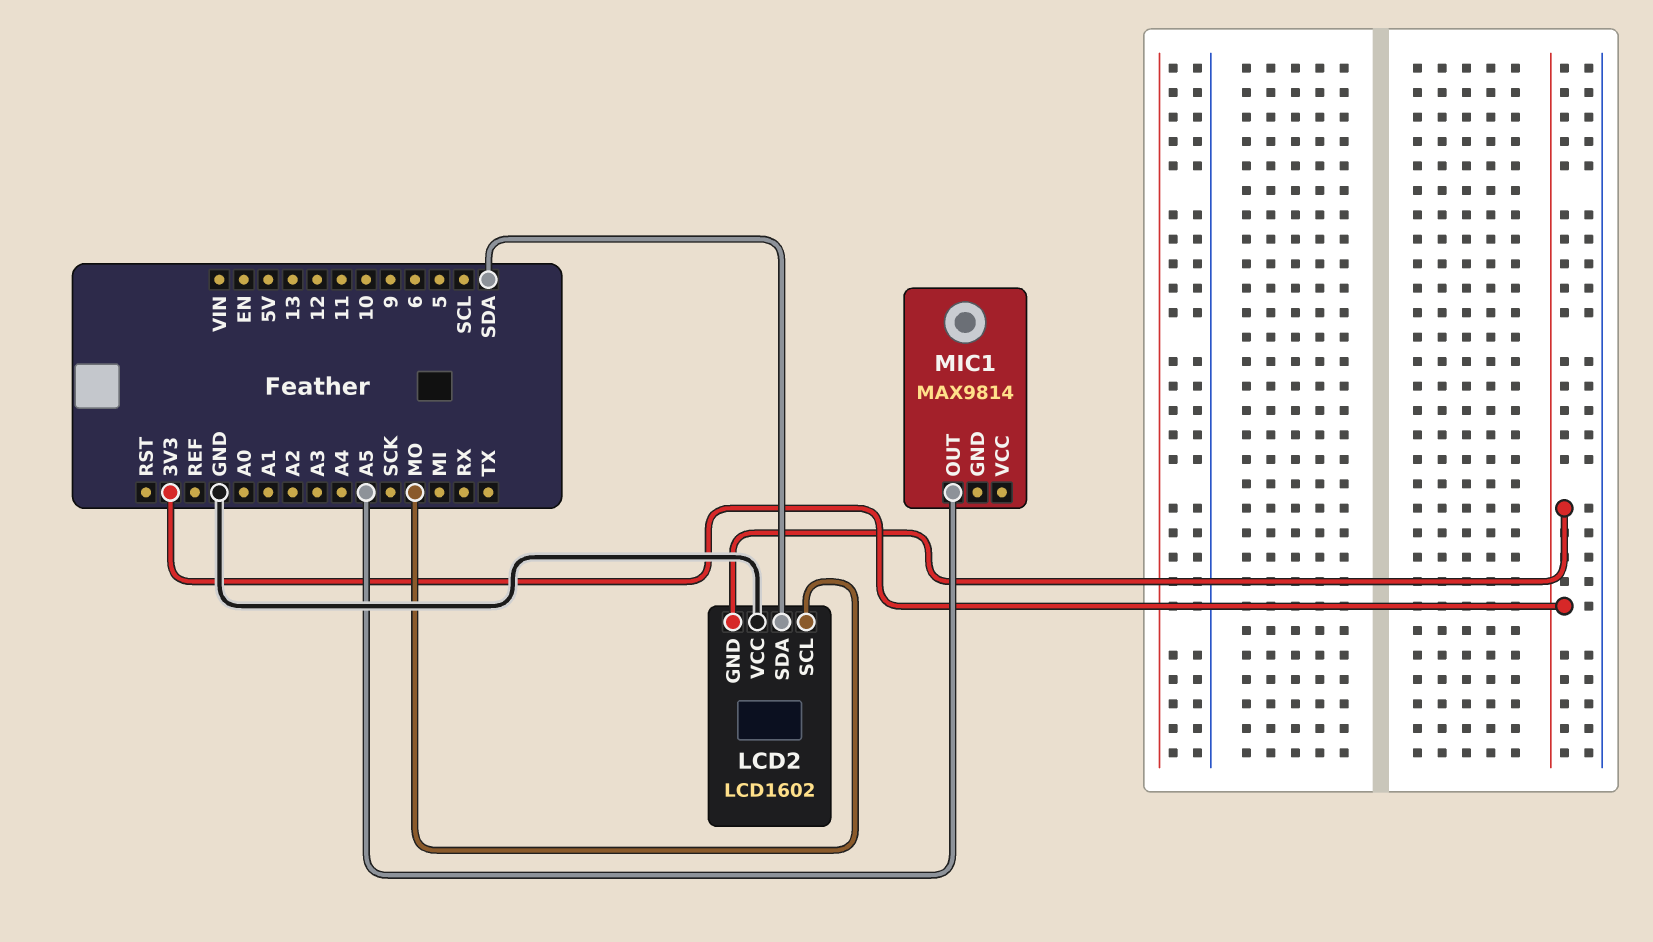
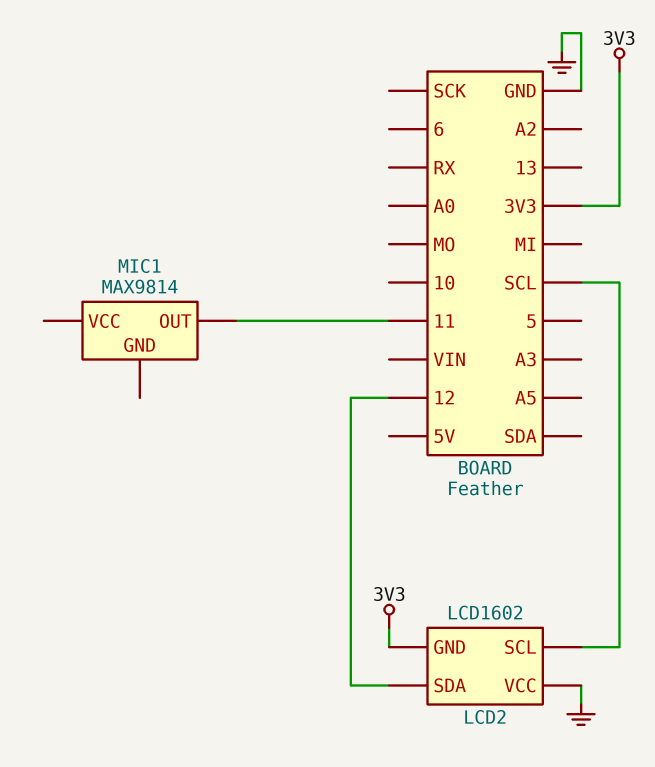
LCD2 pin SCL: MO -> SCL
LCD2 pin SDA: SDA -> 12
MIC1 pin OUT: A5 -> 11

